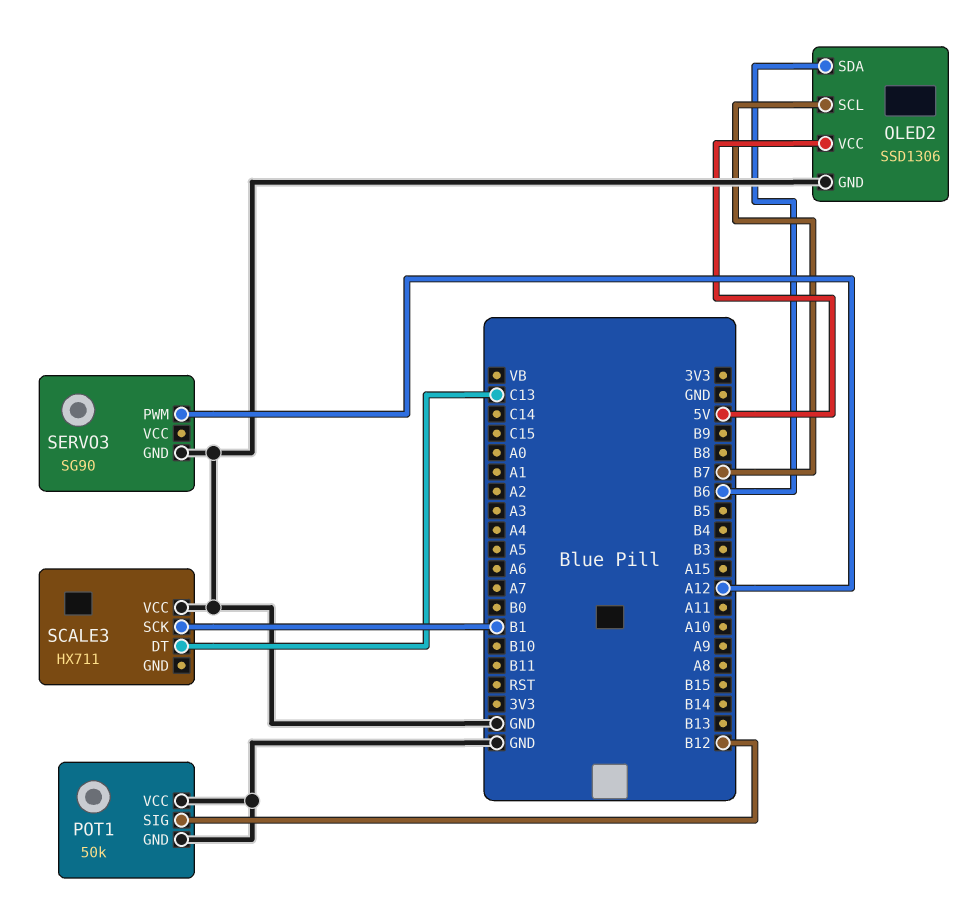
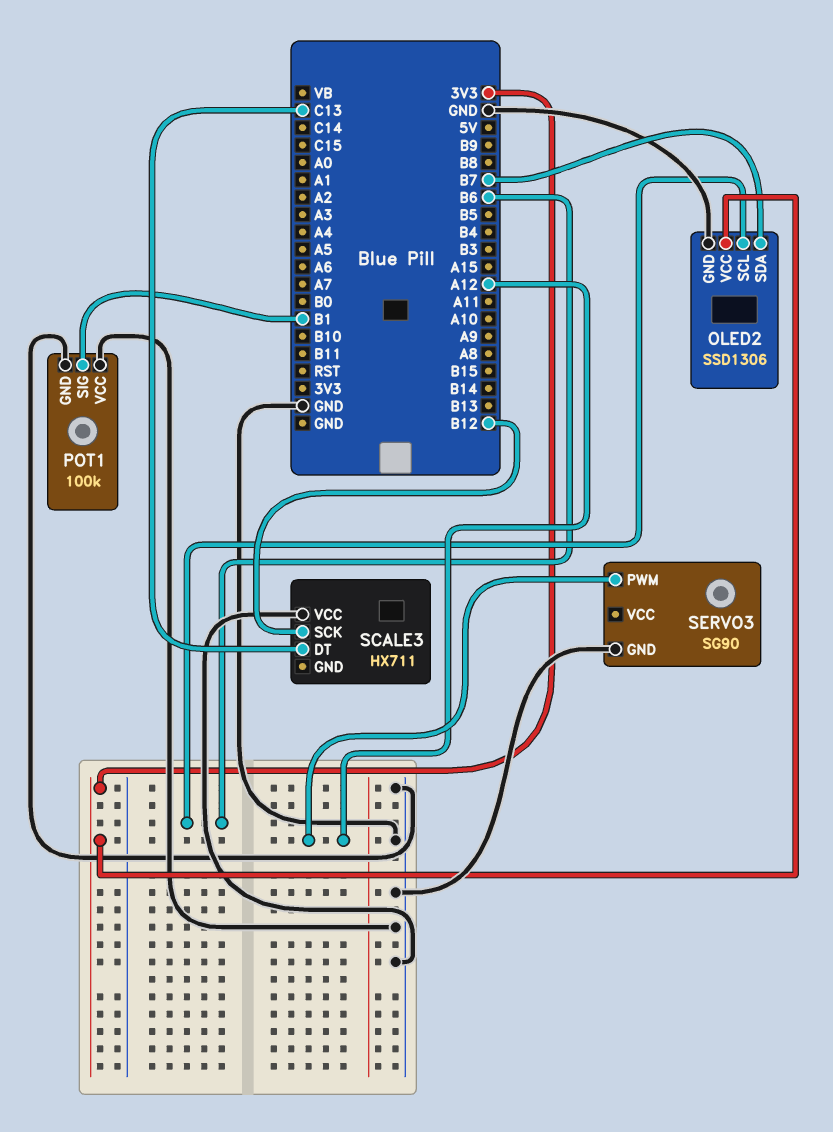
OLED2 pin SCL: B7 -> B6
OLED2 pin SDA: B6 -> B7
OLED2 pin VCC: 5V -> 3V3
POT1: 50k -> 100k
POT1 pin SIG: B12 -> B1
SCALE3 pin SCK: B1 -> B12

